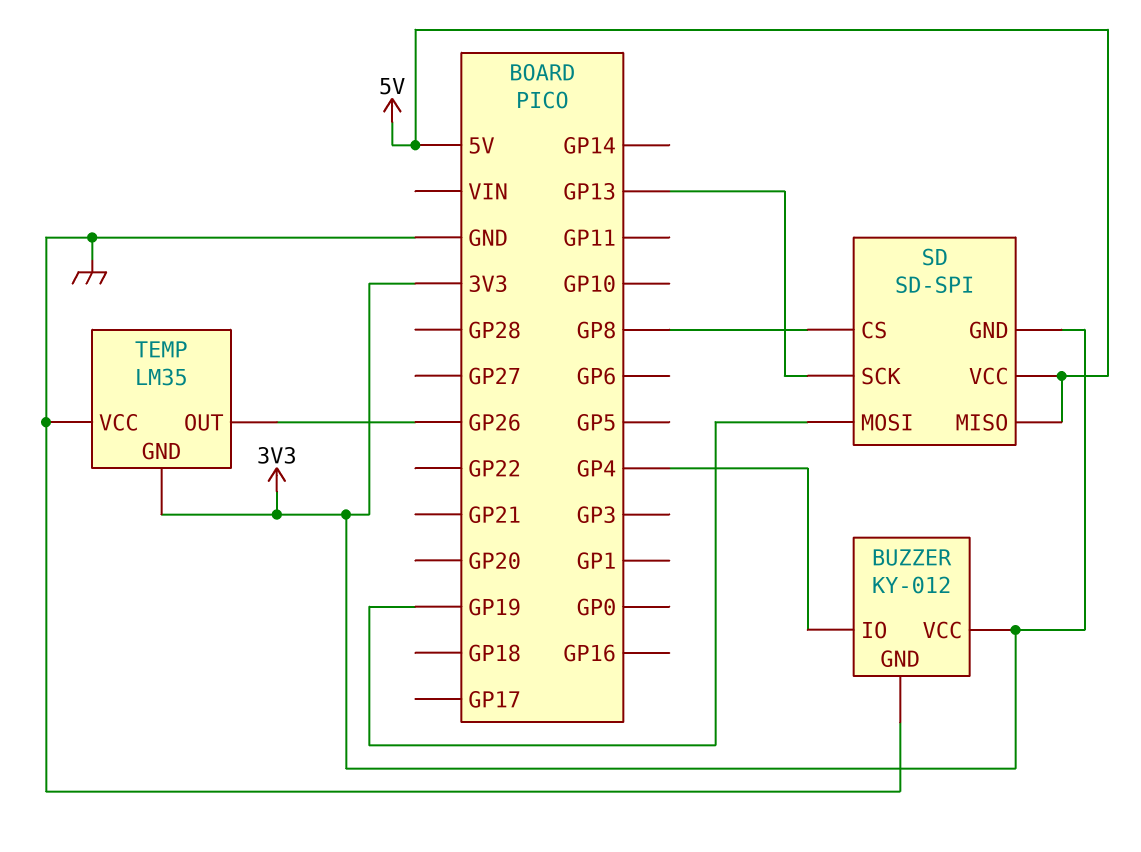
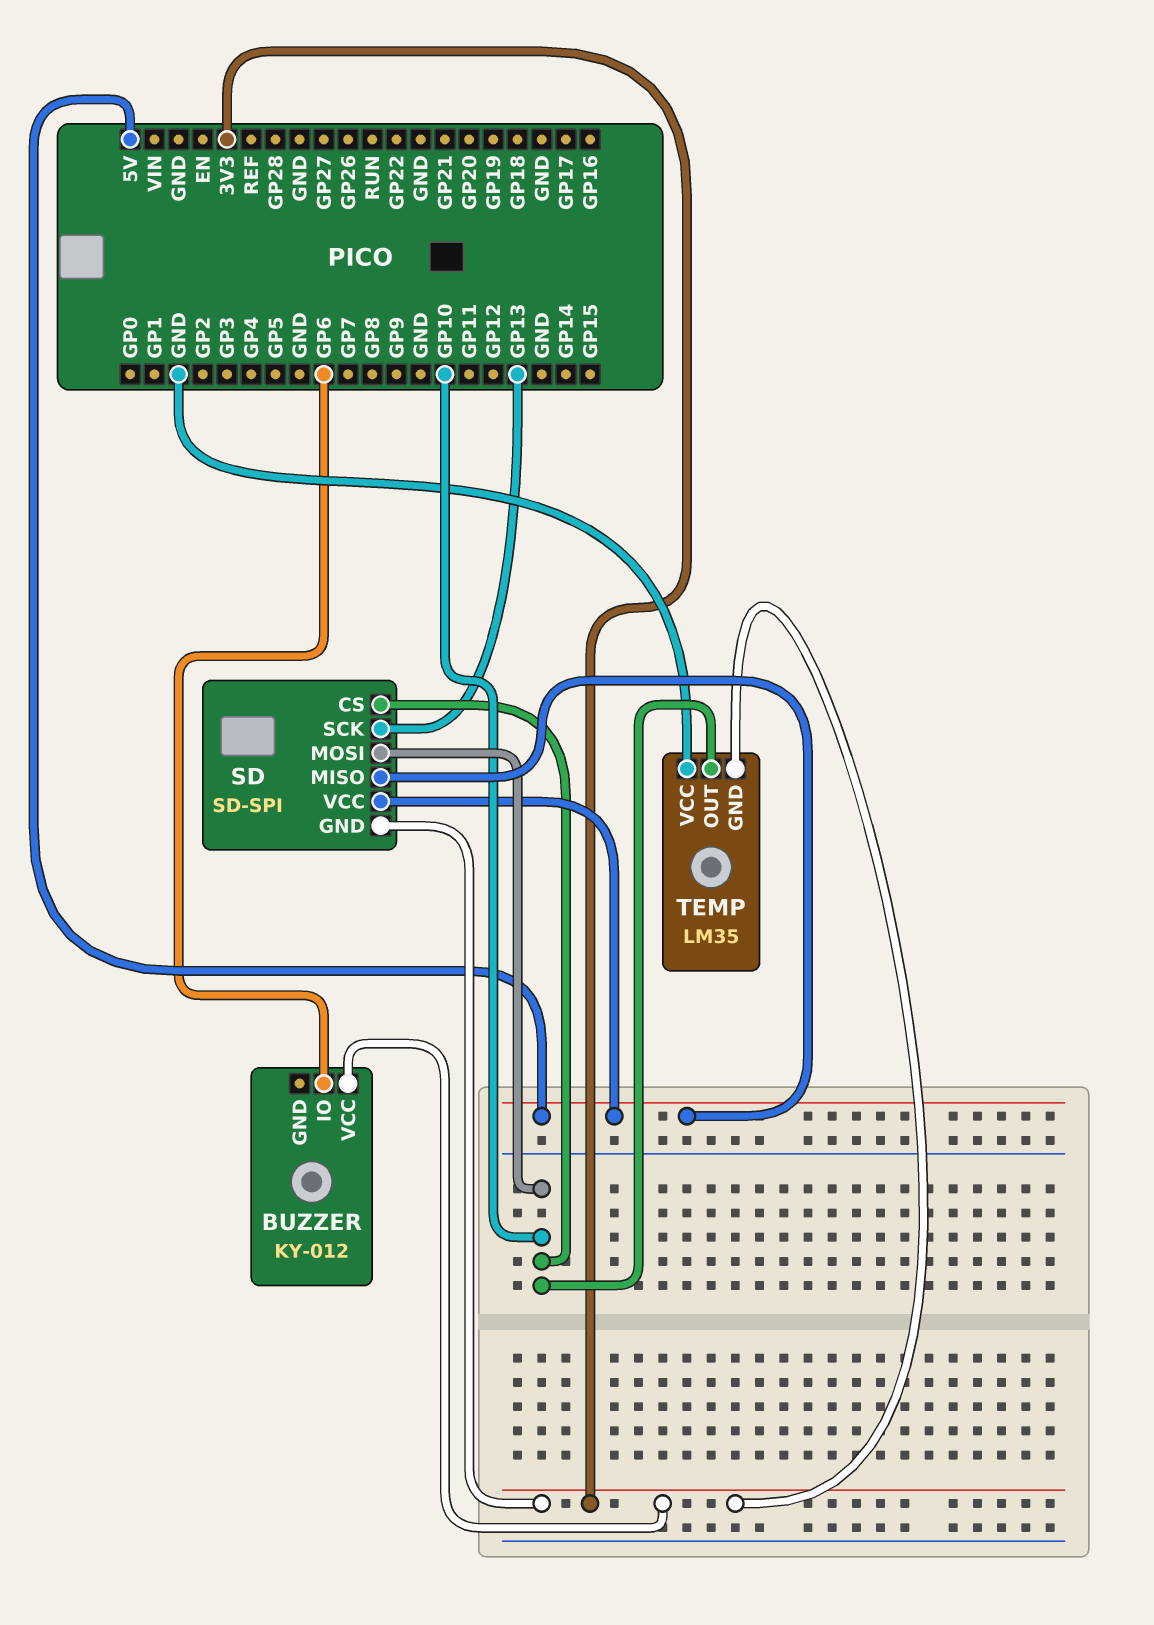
BUZZER pin GND: GND -> none
BUZZER pin IO: GP4 -> GP6
SD pin CS: GP8 -> GP10
SD pin MOSI: GP19 -> GP10
TEMP pin OUT: GP26 -> GP10

